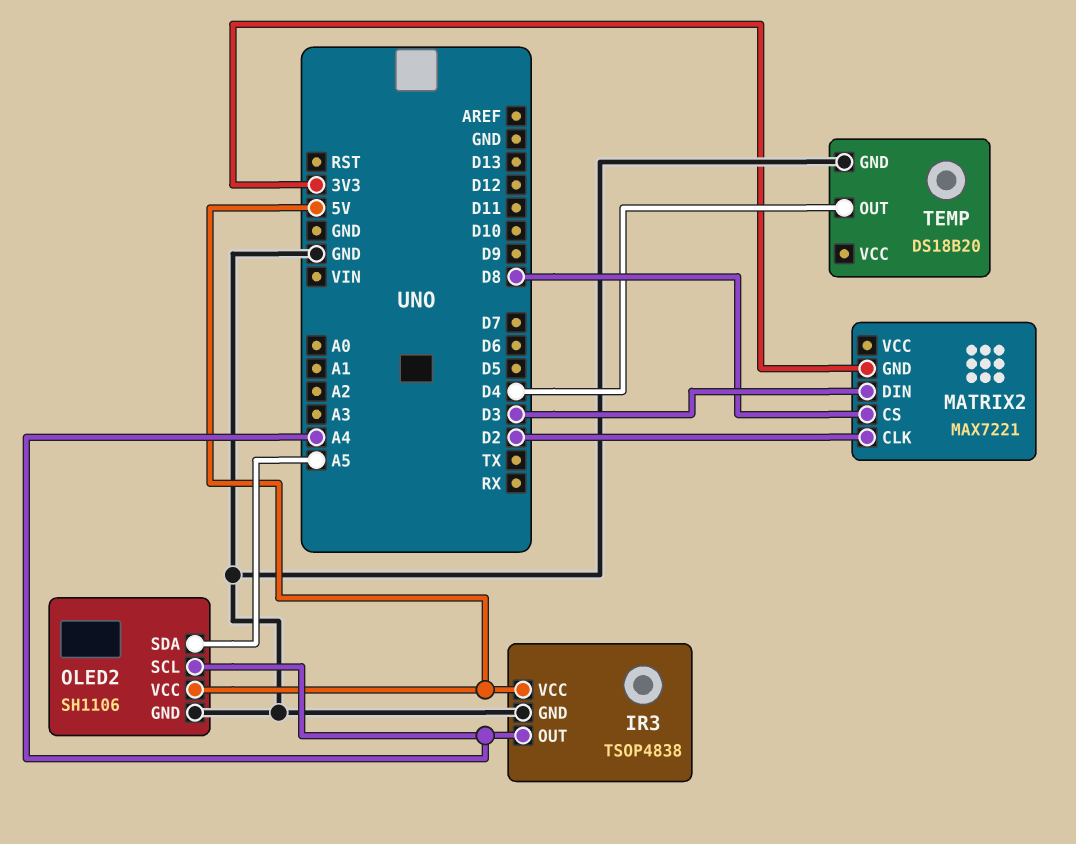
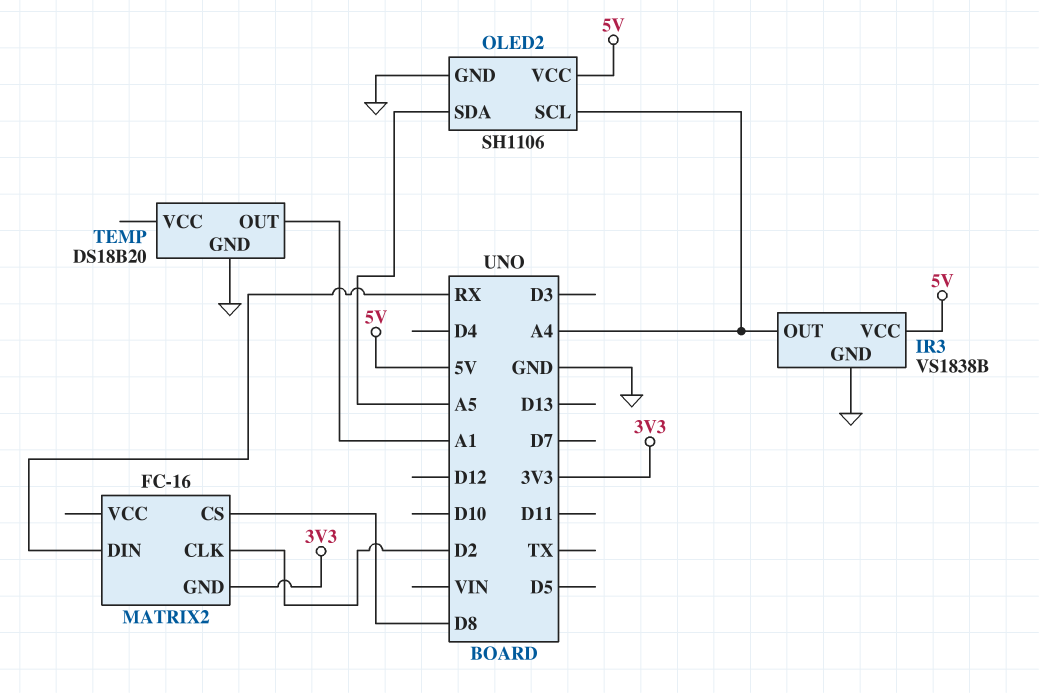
IR3: TSOP4838 -> VS1838B
MATRIX2: MAX7221 -> FC-16
MATRIX2 pin DIN: D3 -> RX
TEMP pin OUT: D4 -> A1

